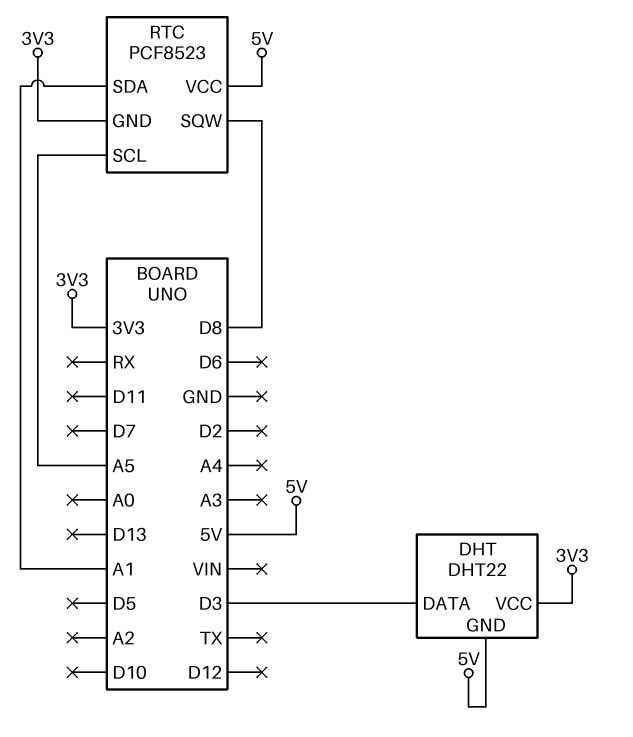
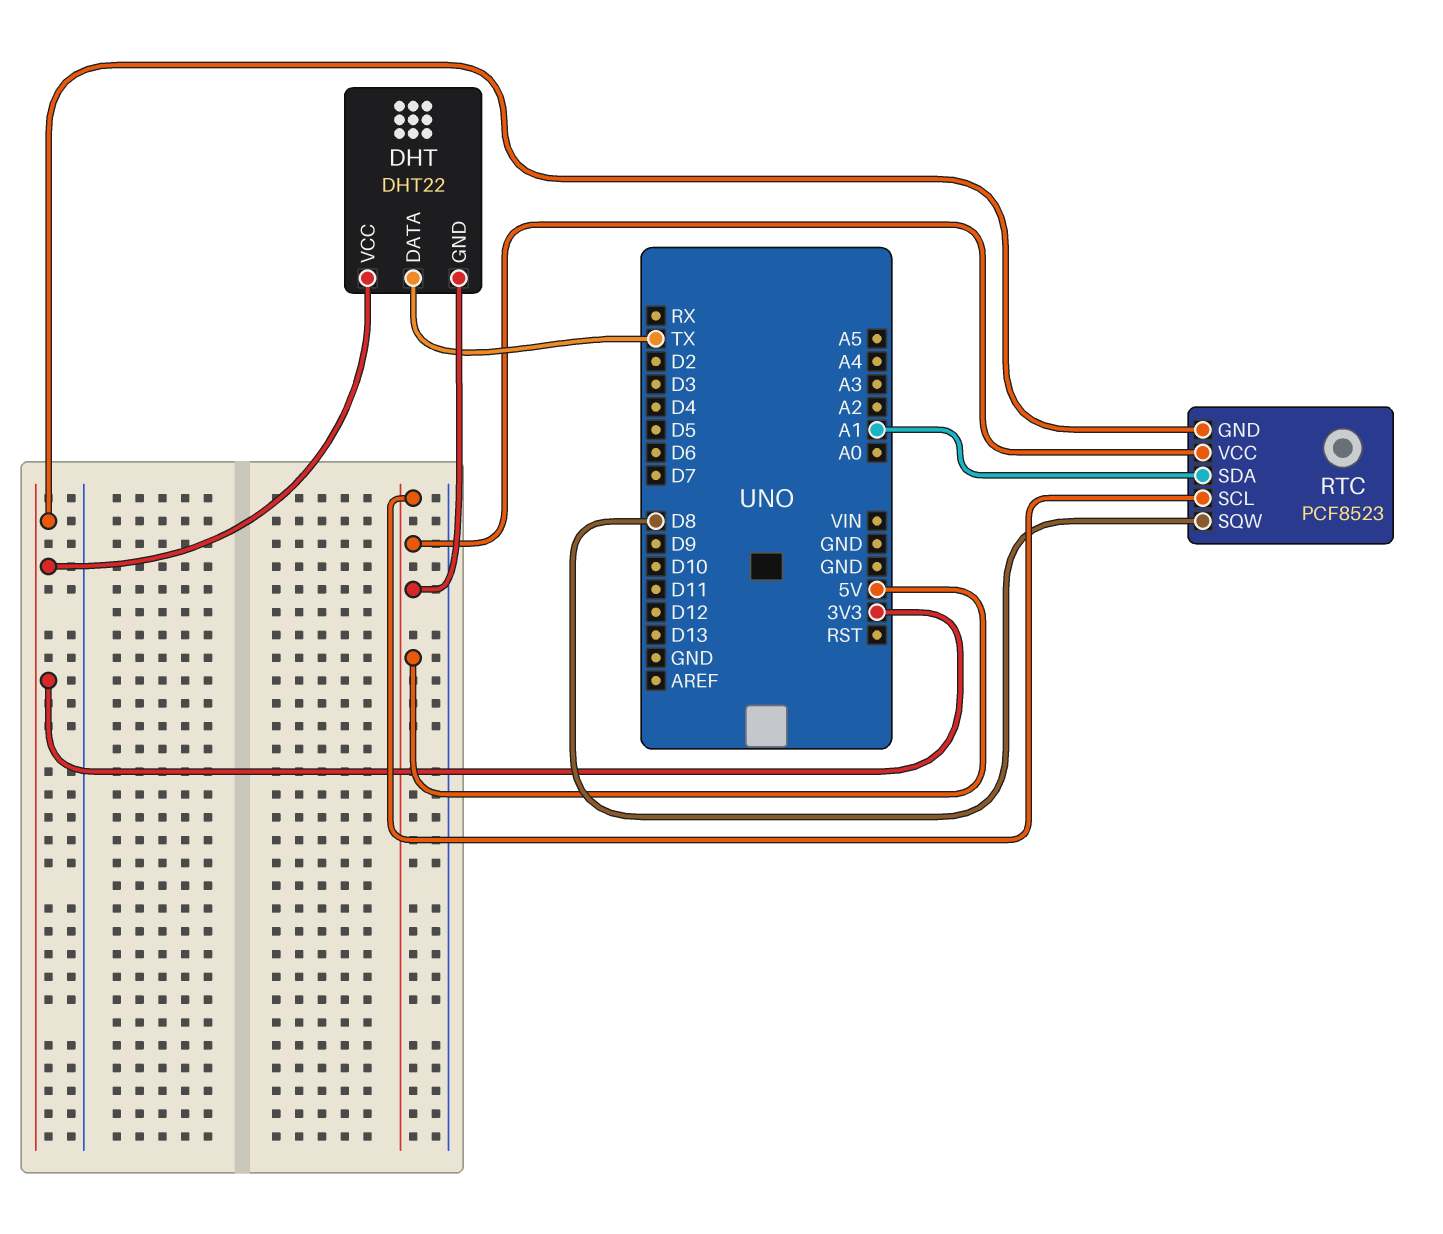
DHT pin DATA: D3 -> TX
RTC pin SCL: A5 -> 5V

